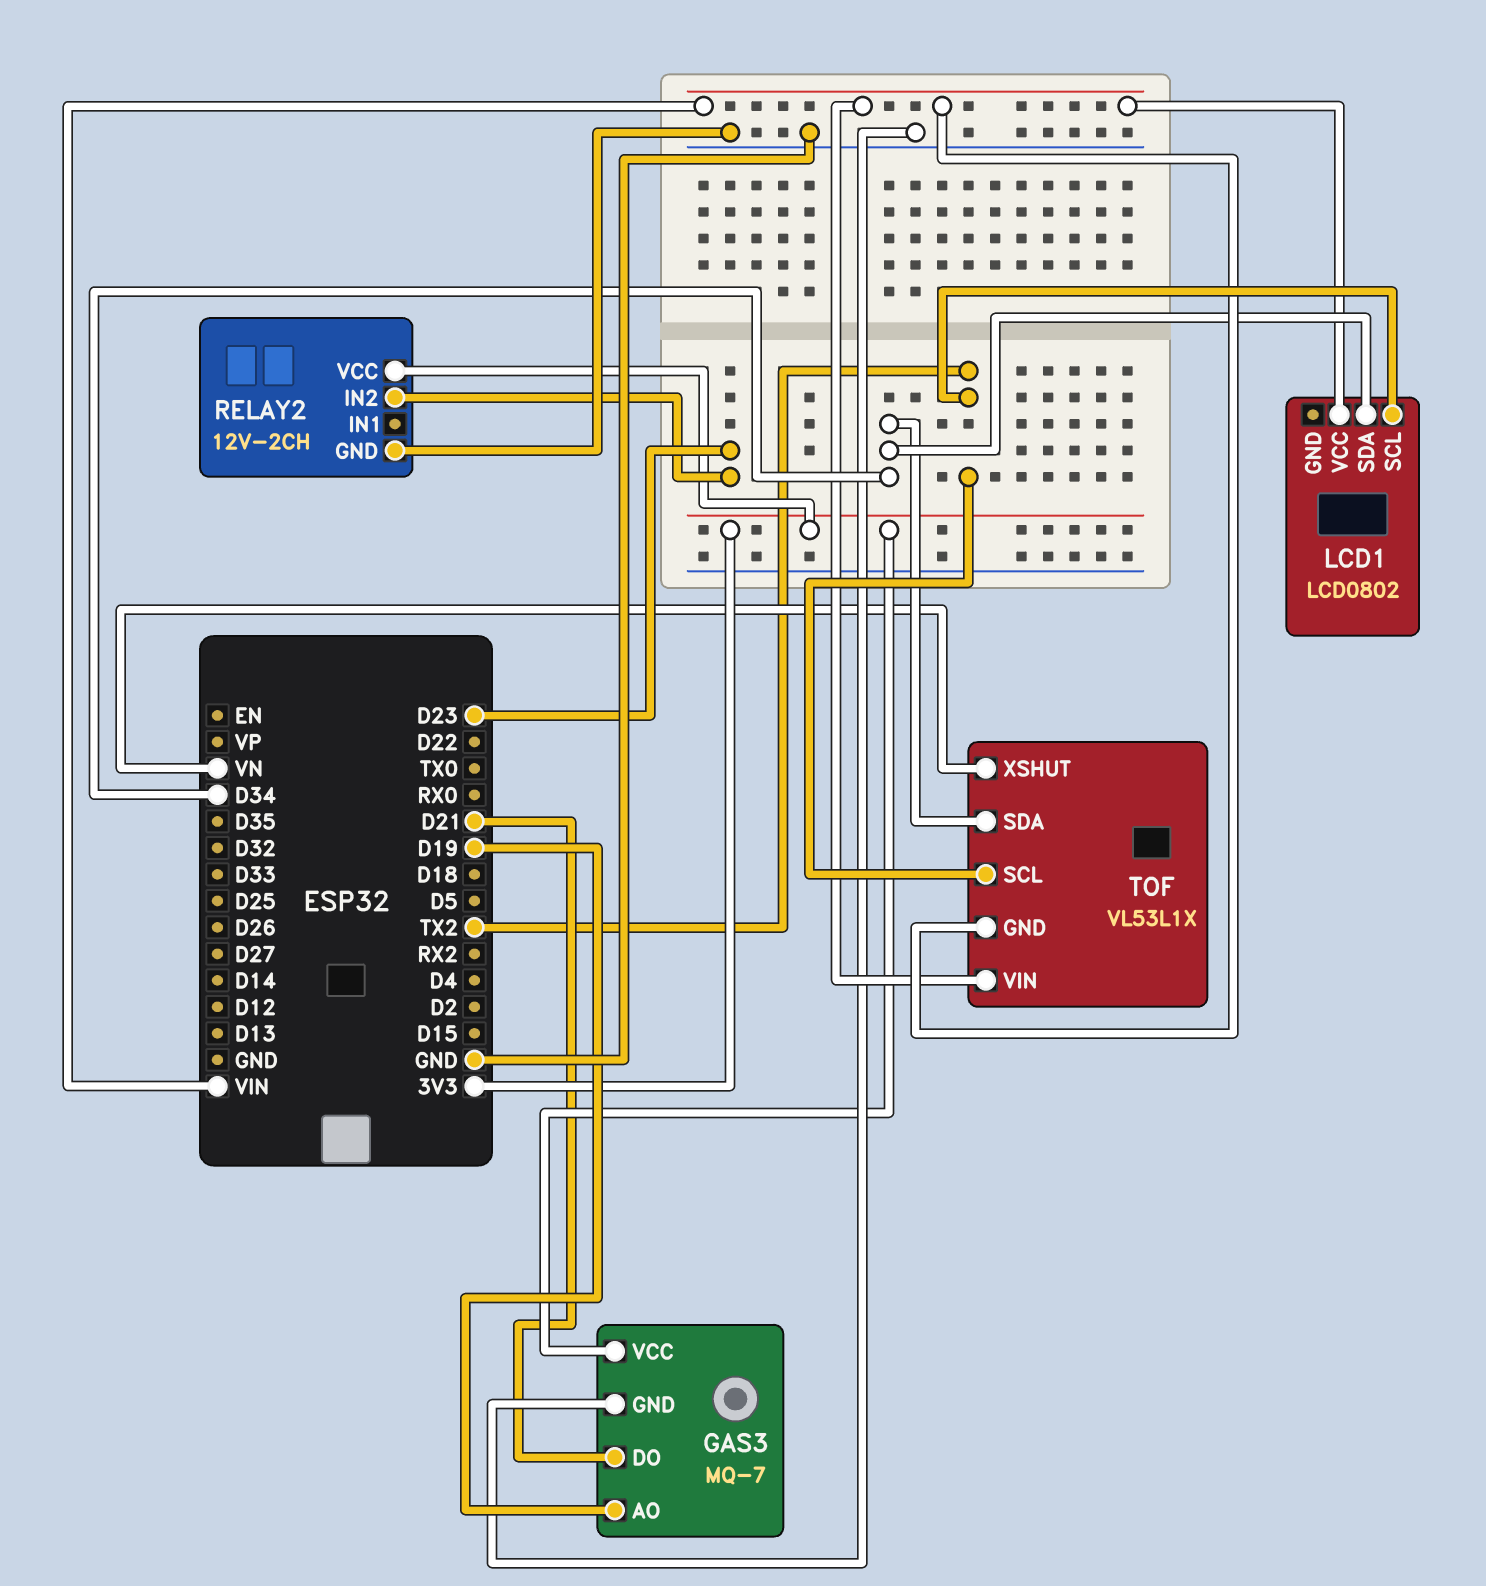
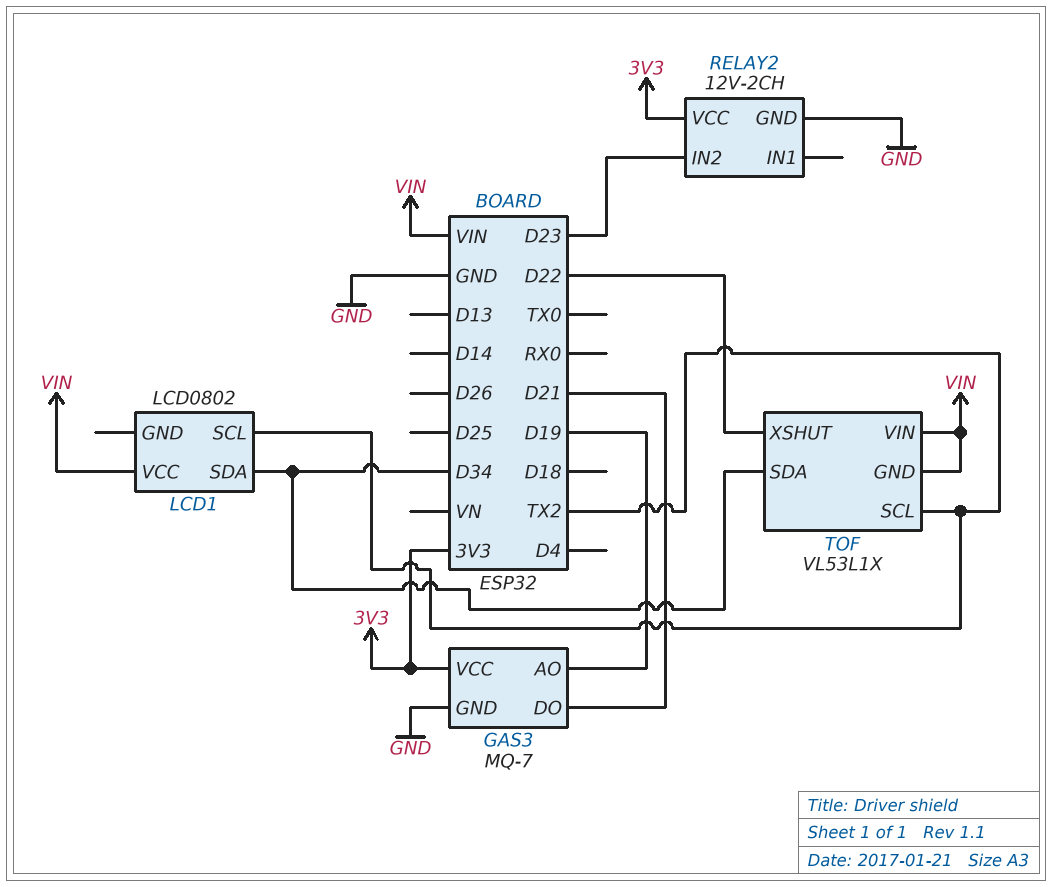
TOF pin XSHUT: VN -> D22

